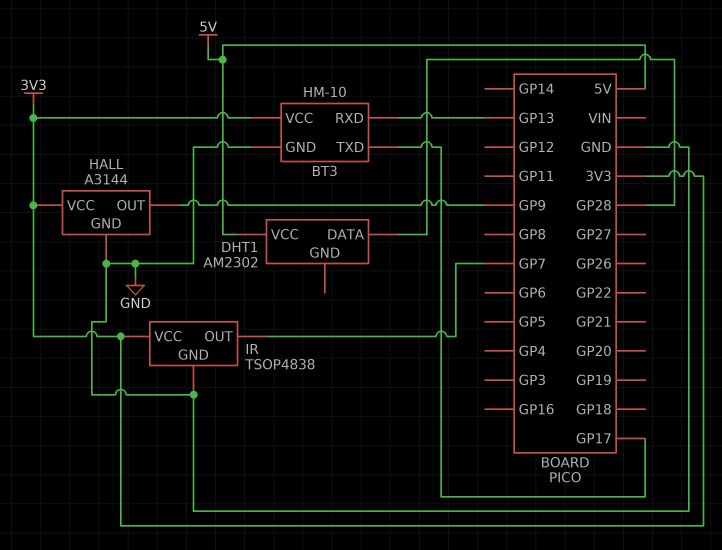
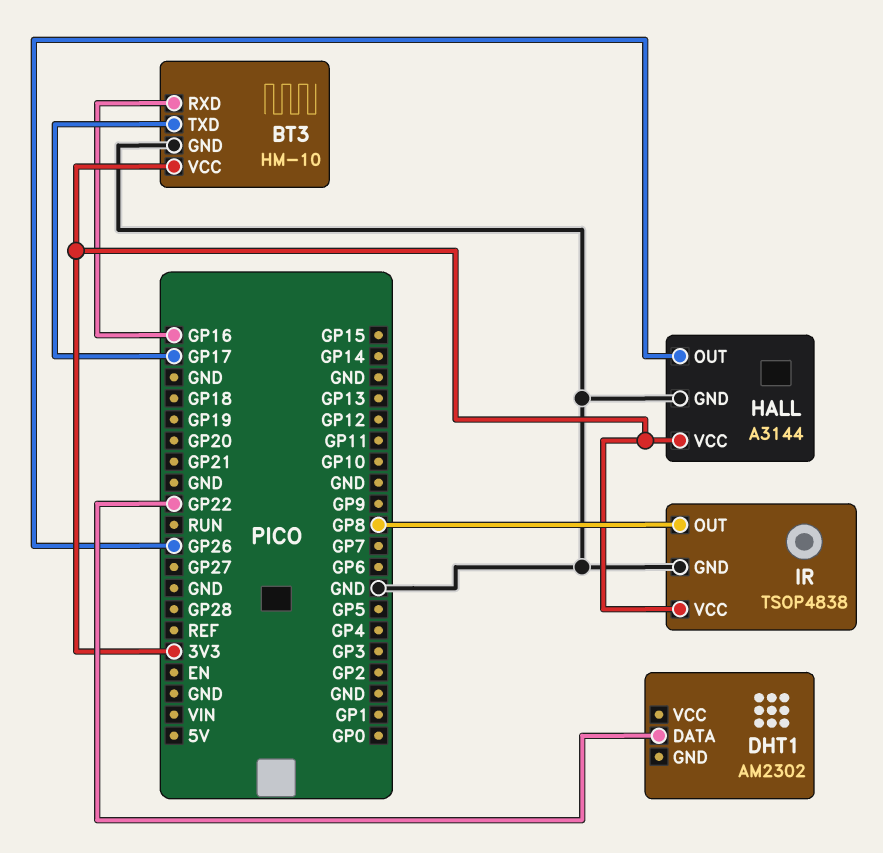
BT3 pin RXD: GP13 -> GP16
DHT1 pin DATA: GP28 -> GP22
DHT1 pin VCC: 5V -> none
HALL pin OUT: GP9 -> GP26
IR pin OUT: GP7 -> GP8

